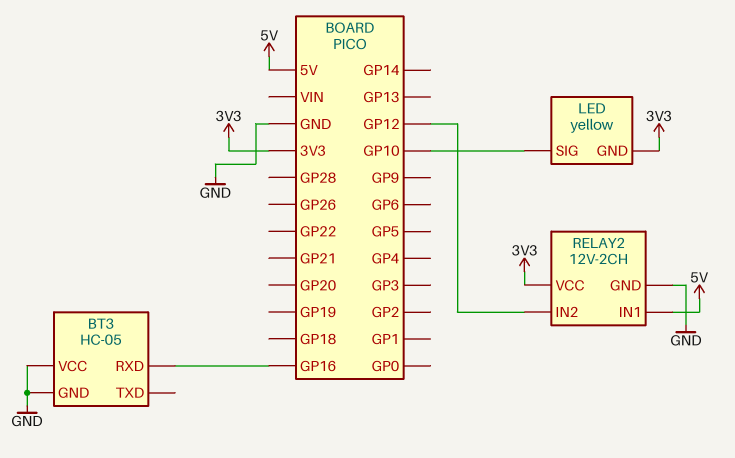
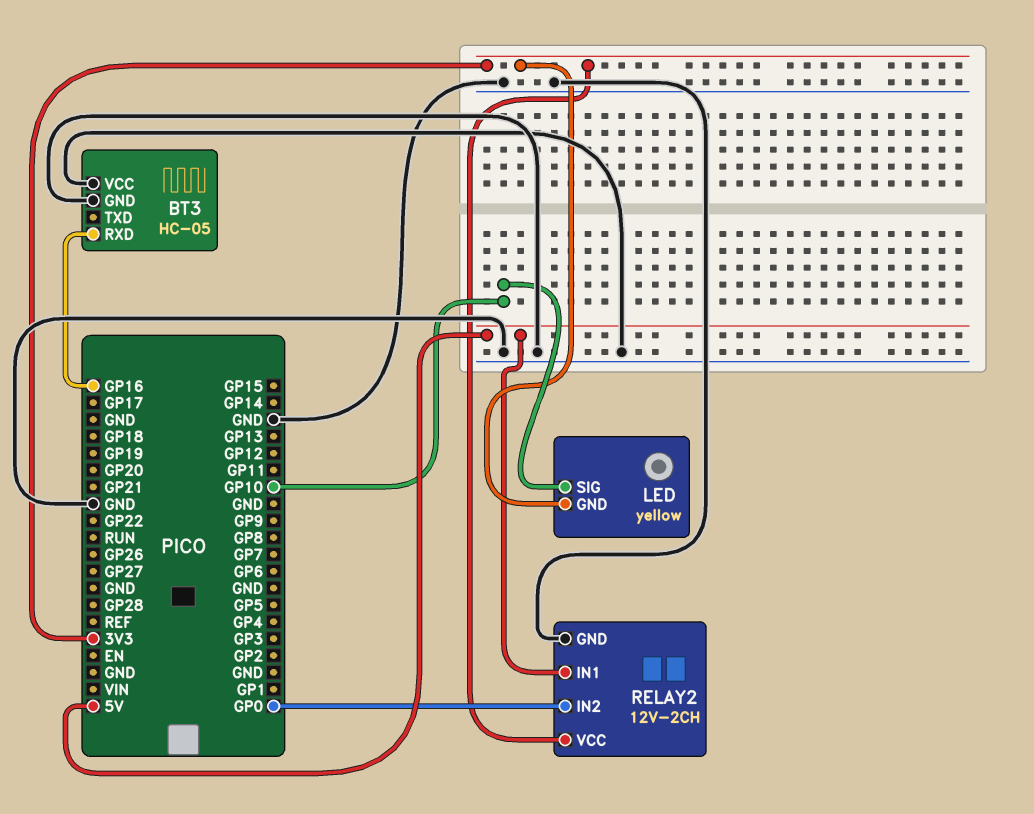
RELAY2 pin IN2: GP12 -> GP0

